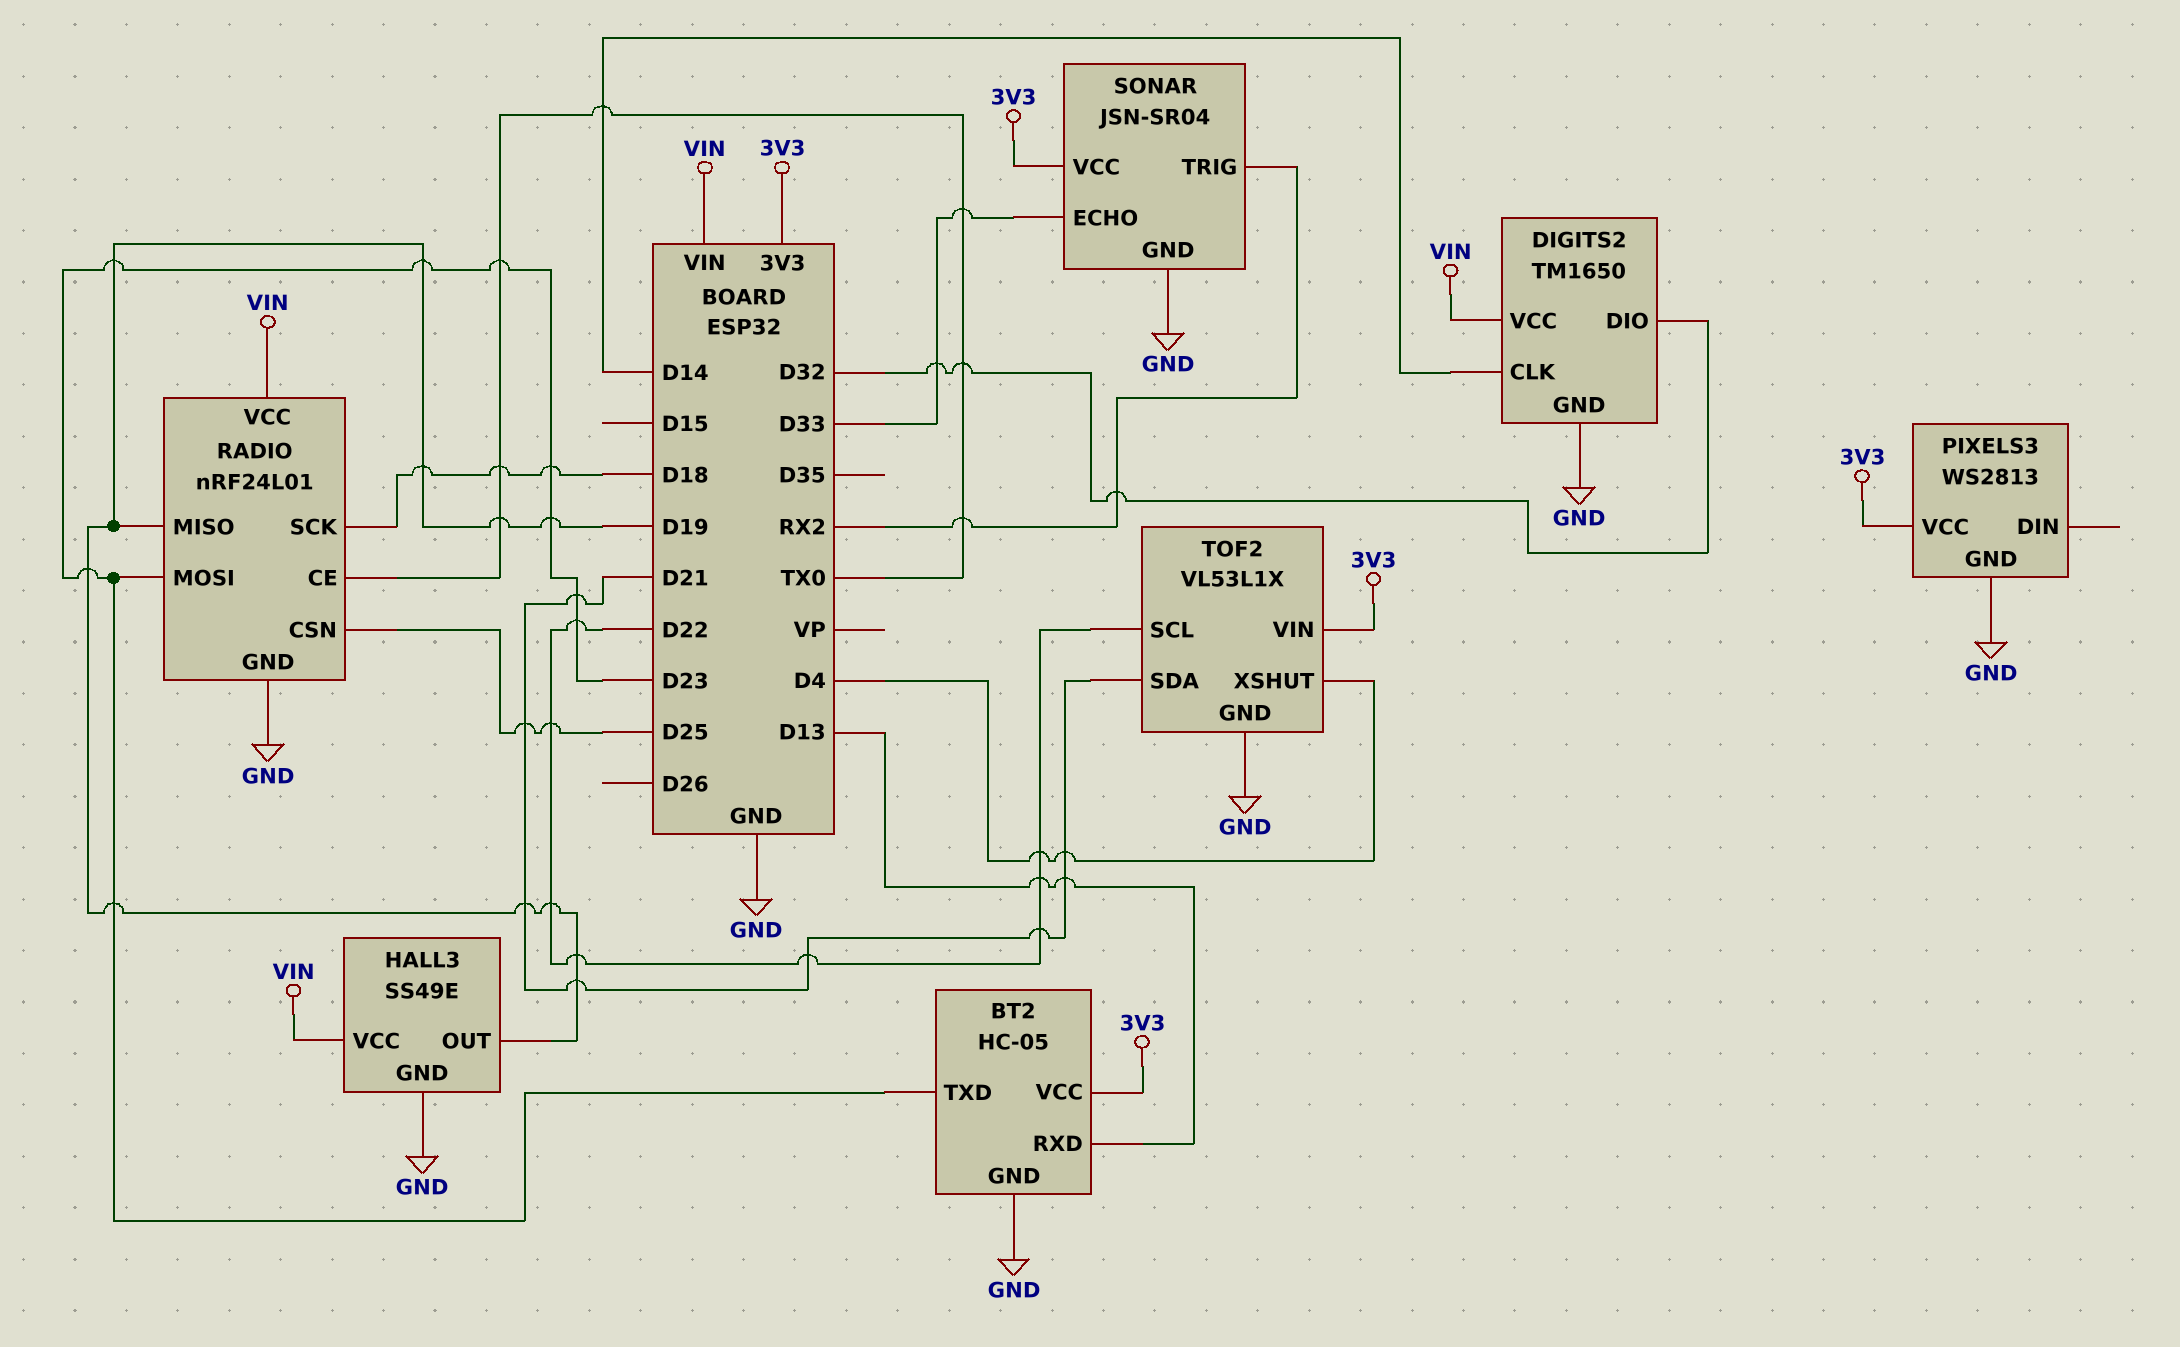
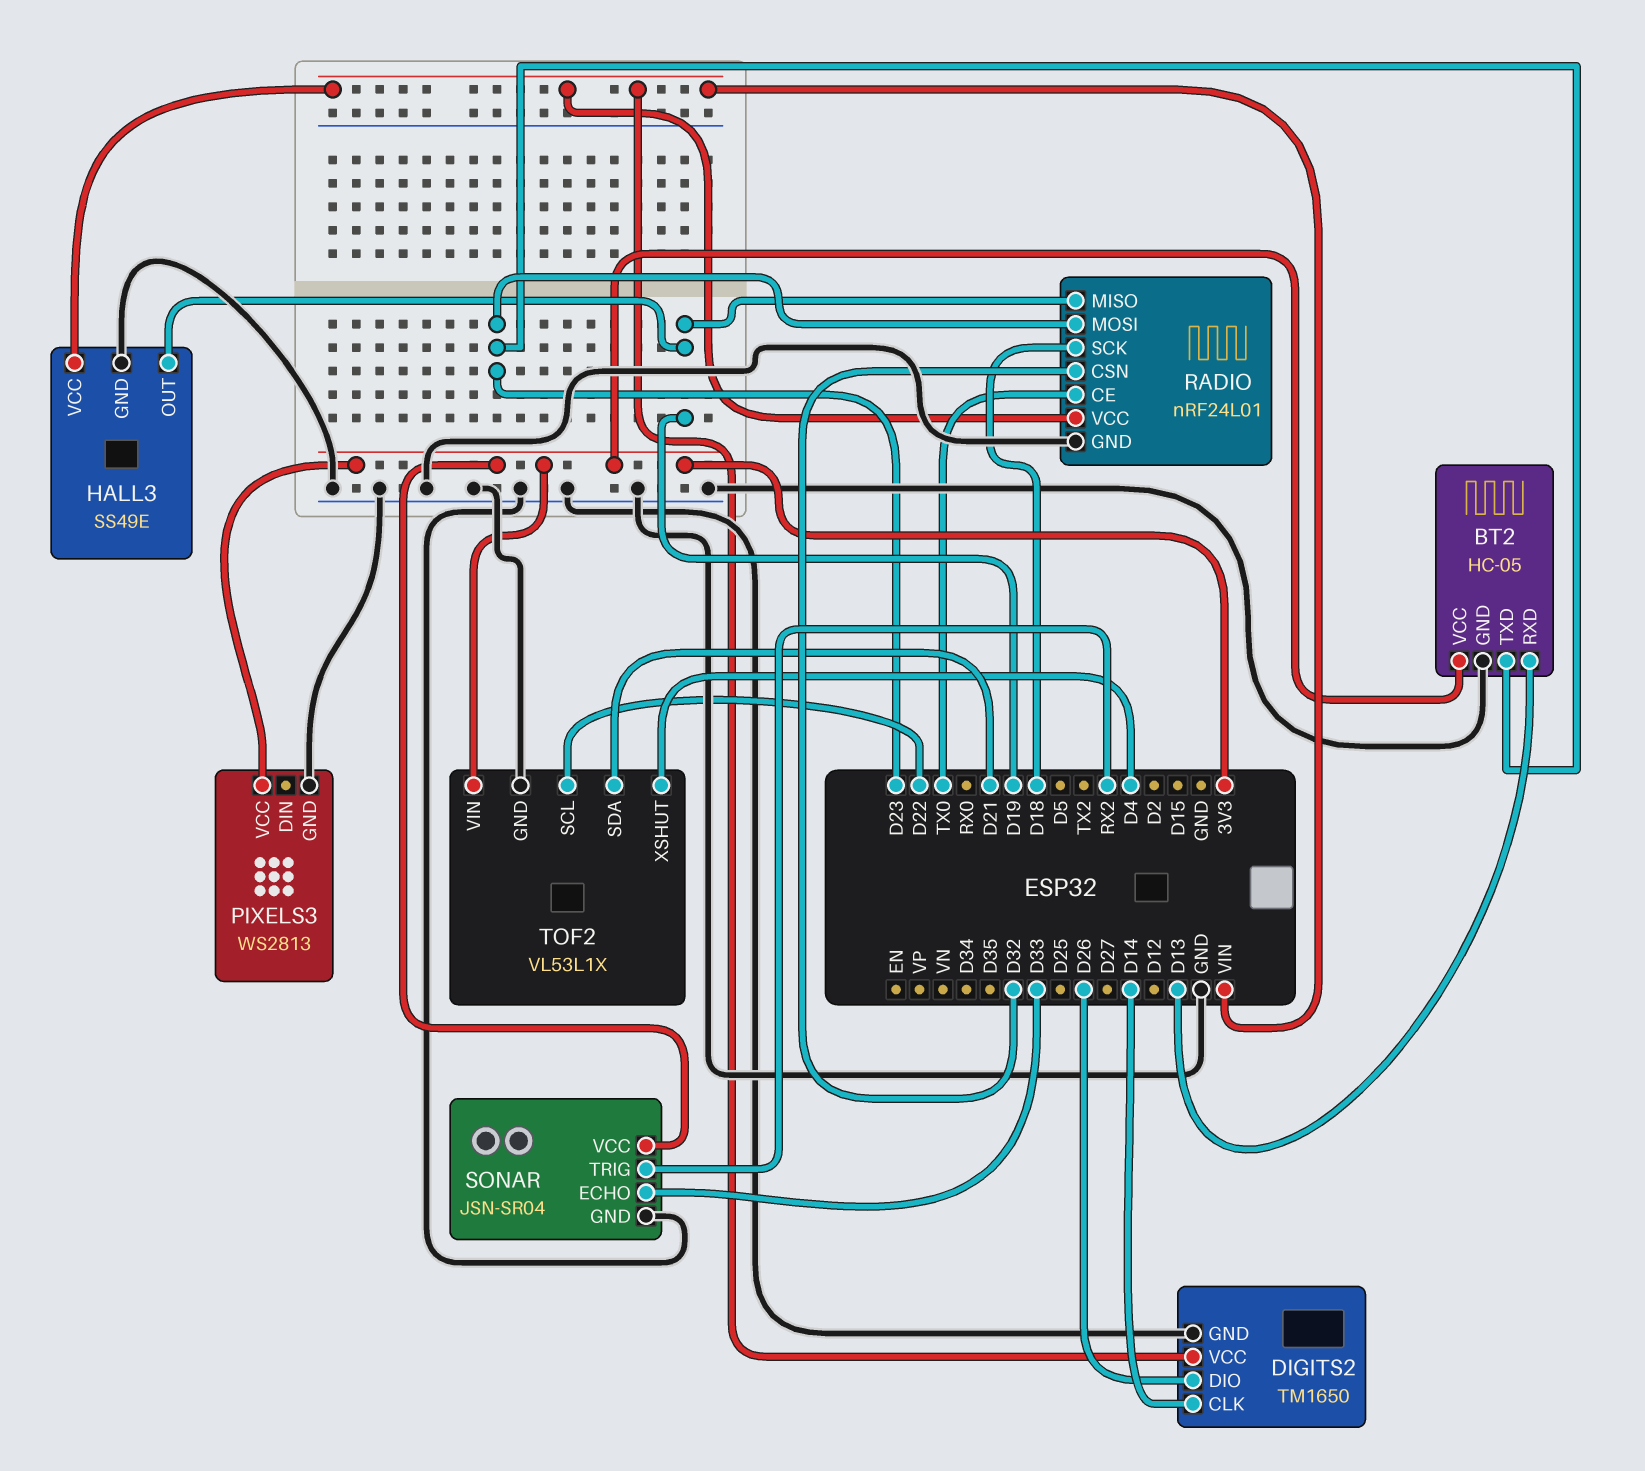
DIGITS2 pin DIO: D32 -> D26
RADIO pin CSN: D25 -> D32

